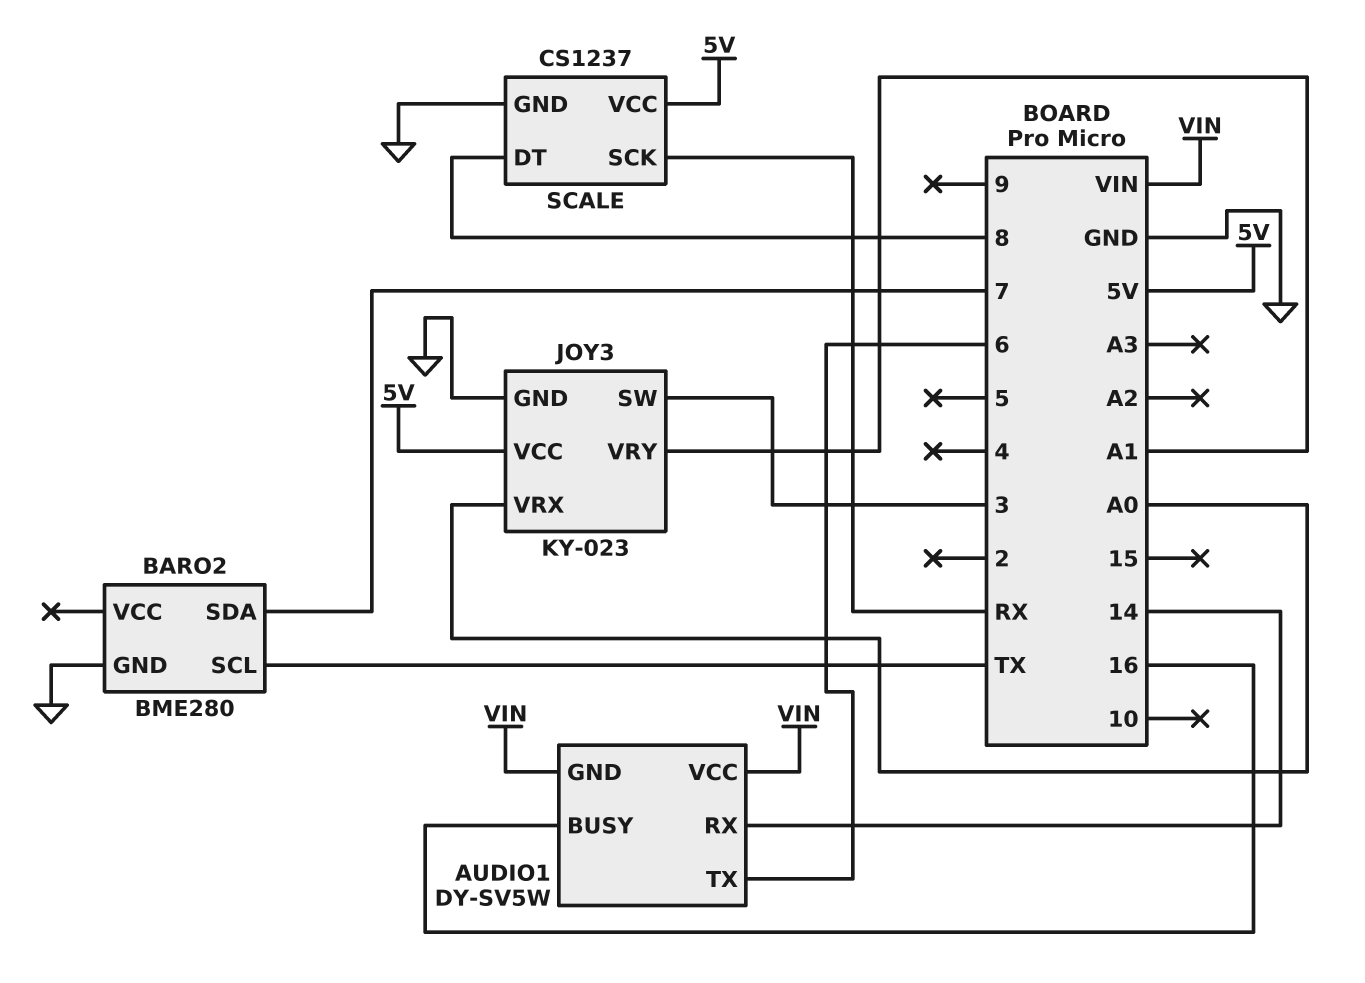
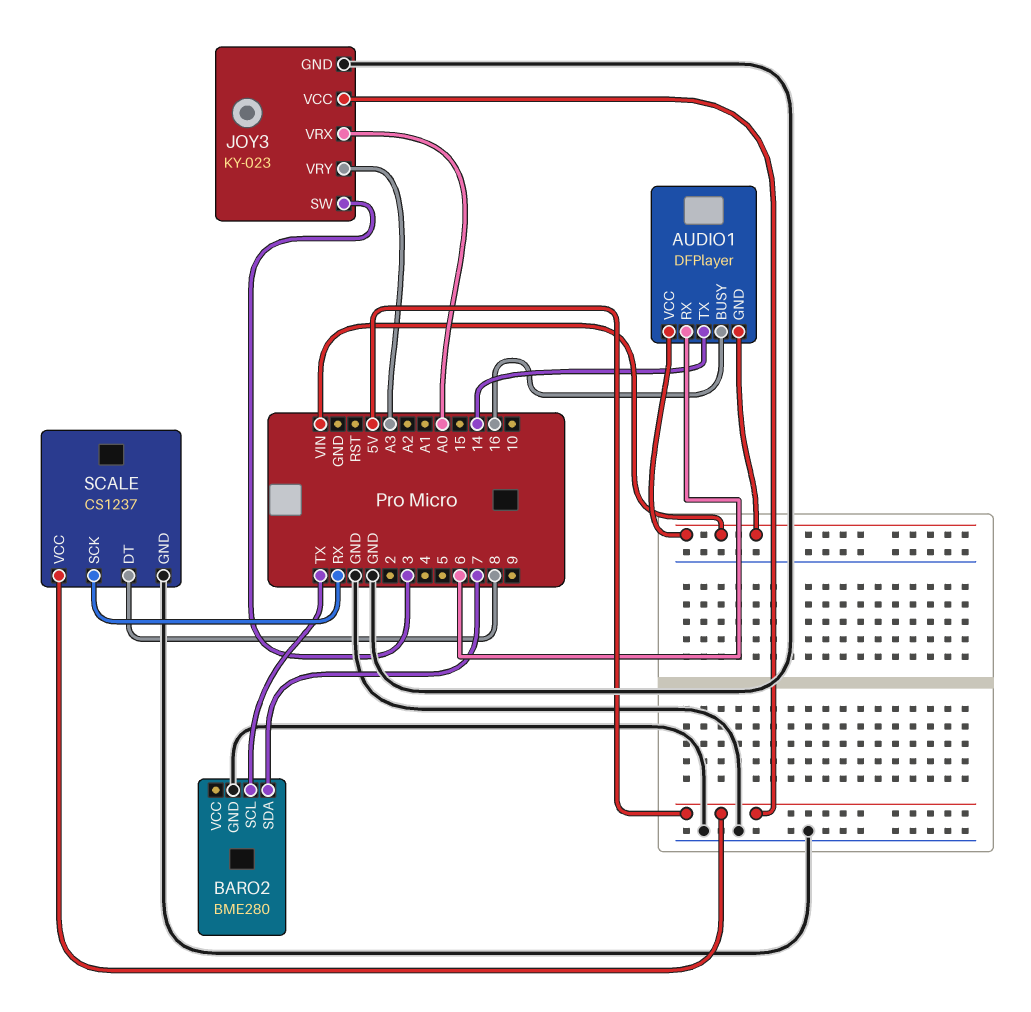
AUDIO1: DY-SV5W -> DFPlayer
AUDIO1 pin RX: 14 -> 6
AUDIO1 pin TX: 6 -> 14
JOY3 pin VRY: A1 -> A3

